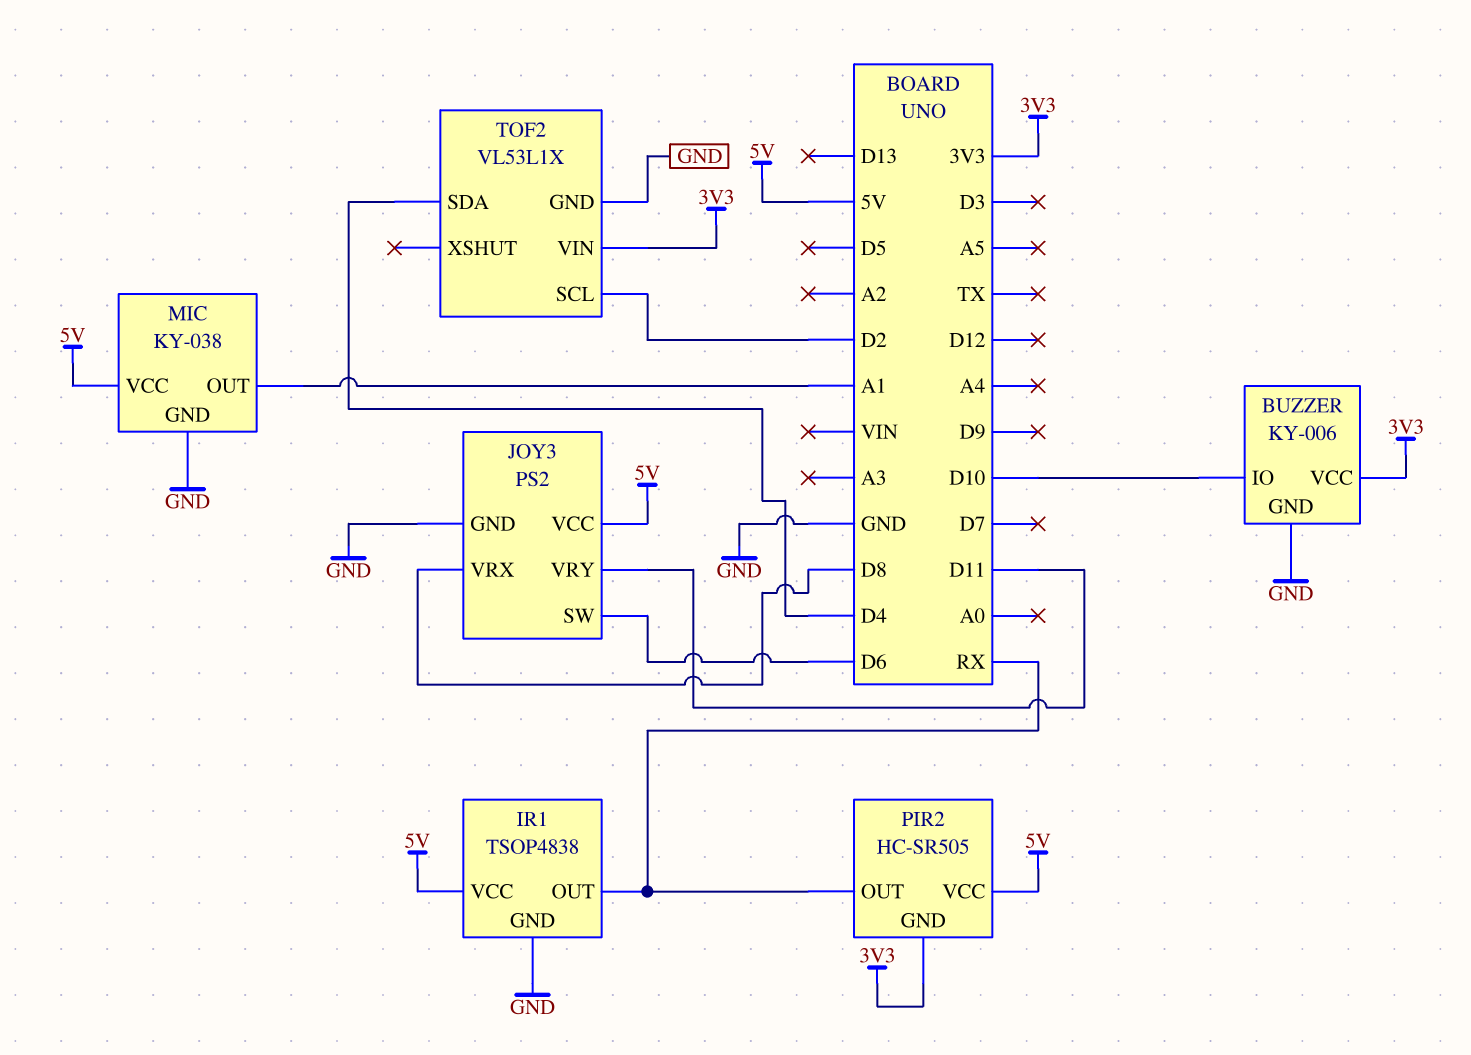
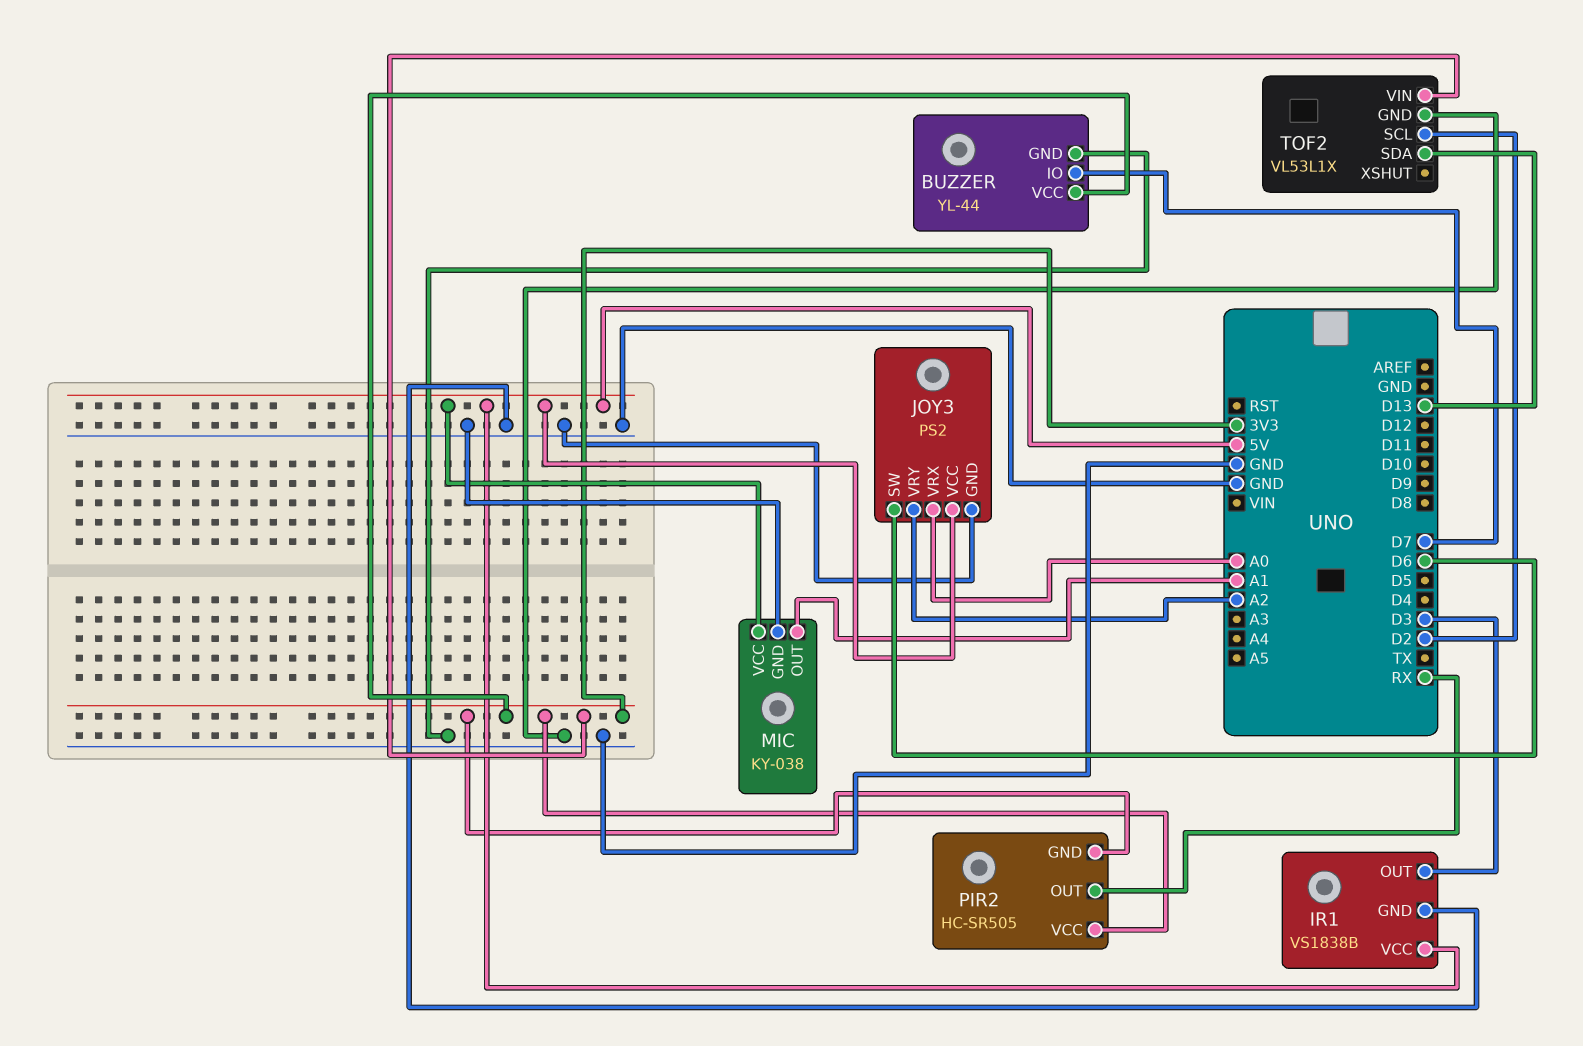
BUZZER: KY-006 -> YL-44
BUZZER pin IO: D10 -> D7
IR1: TSOP4838 -> VS1838B
IR1 pin OUT: RX -> D3
JOY3 pin VRX: D8 -> A0
JOY3 pin VRY: D11 -> A2
PIR2 pin VCC: 5V -> 3V3
TOF2 pin SDA: D4 -> D13

